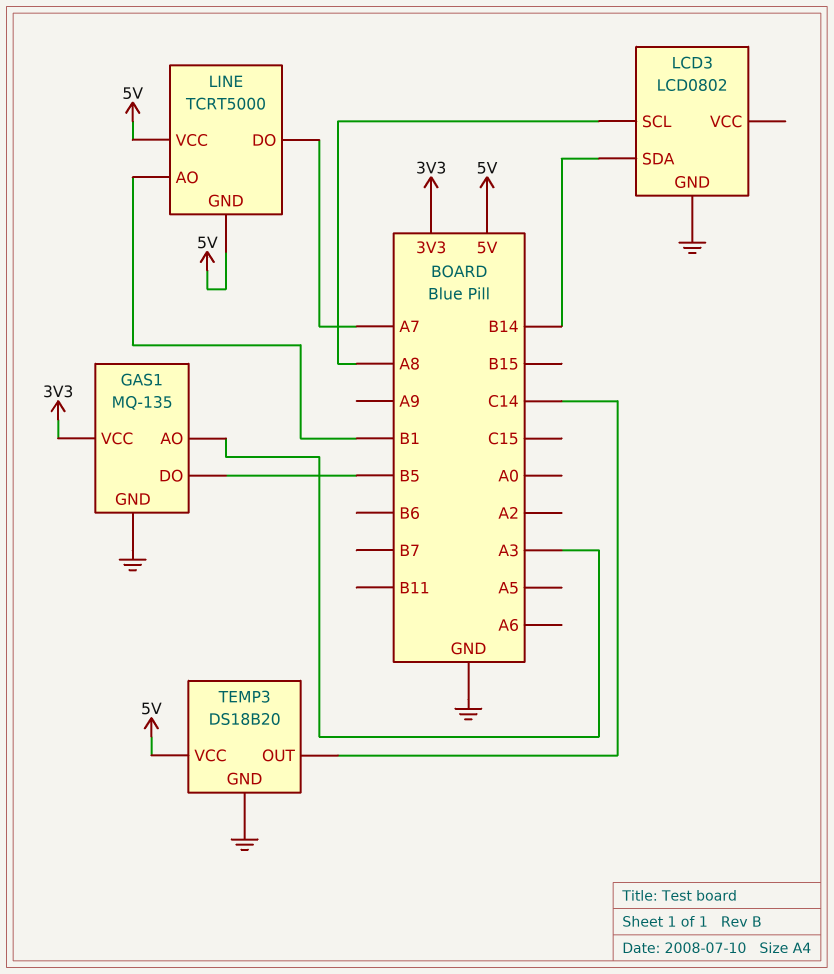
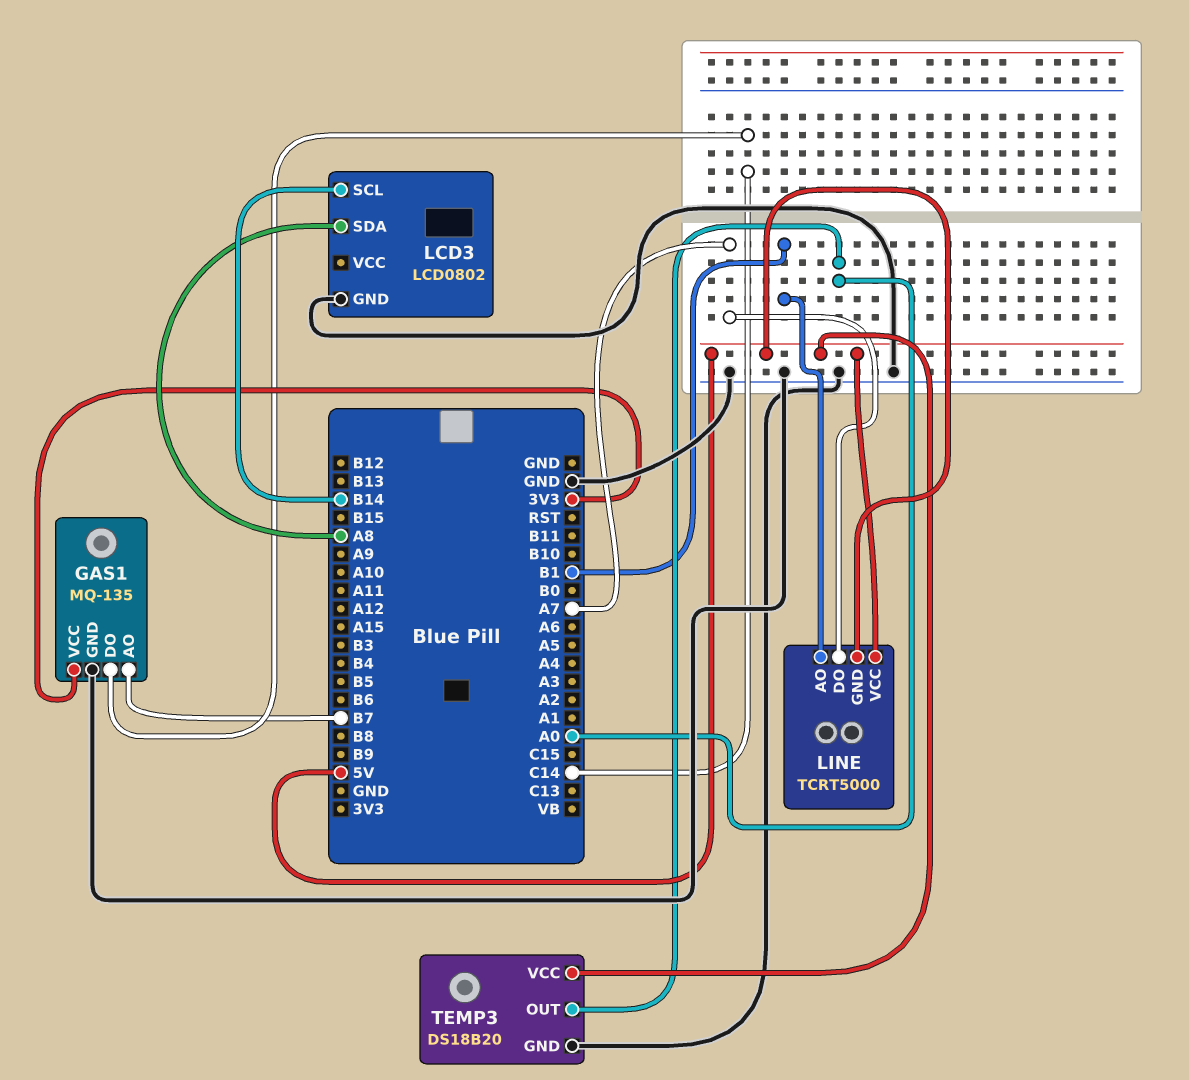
GAS1 pin AO: A3 -> B7
GAS1 pin DO: B5 -> C14
LCD3 pin SCL: A8 -> B14
LCD3 pin SDA: B14 -> A8
TEMP3 pin OUT: C14 -> A0

